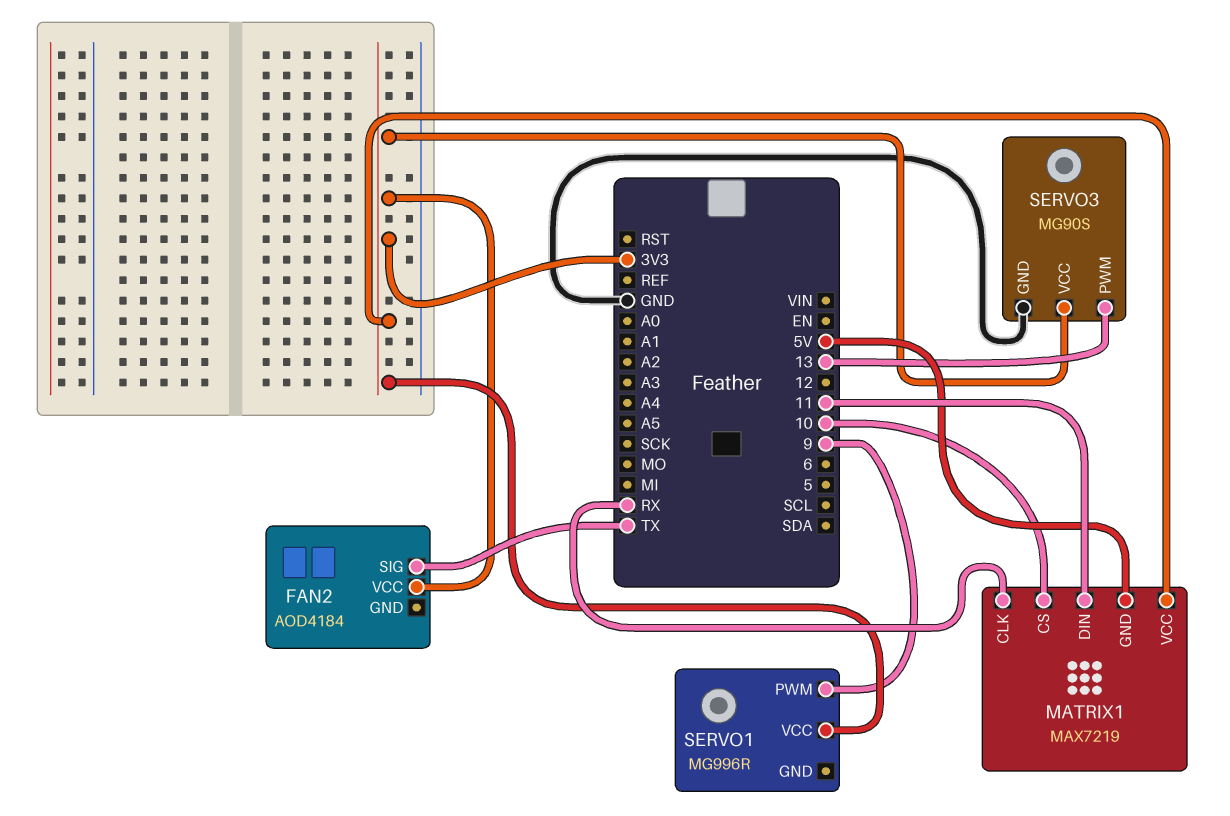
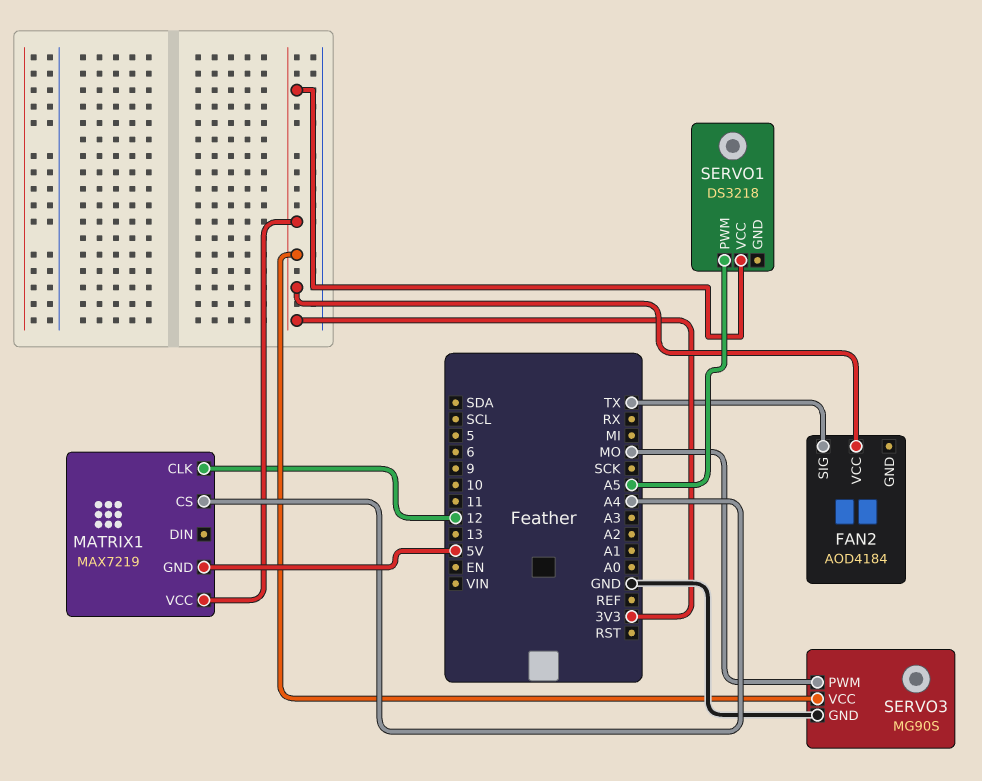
MATRIX1 pin CLK: RX -> 12
MATRIX1 pin CS: 10 -> A4
MATRIX1 pin DIN: 11 -> none
SERVO1: MG996R -> DS3218
SERVO1 pin PWM: 9 -> A5
SERVO3 pin PWM: 13 -> MO

